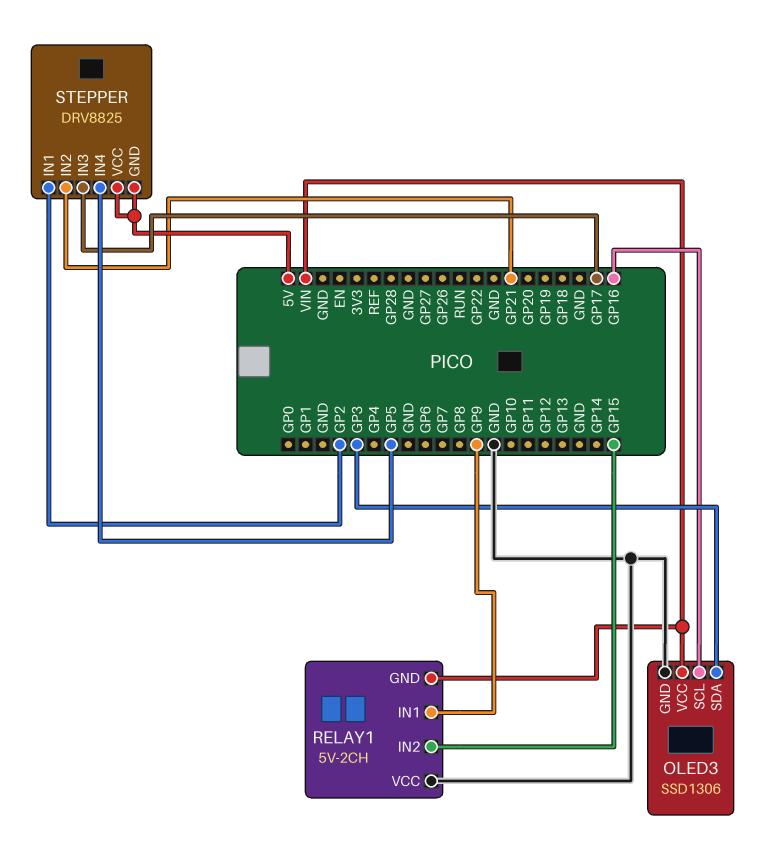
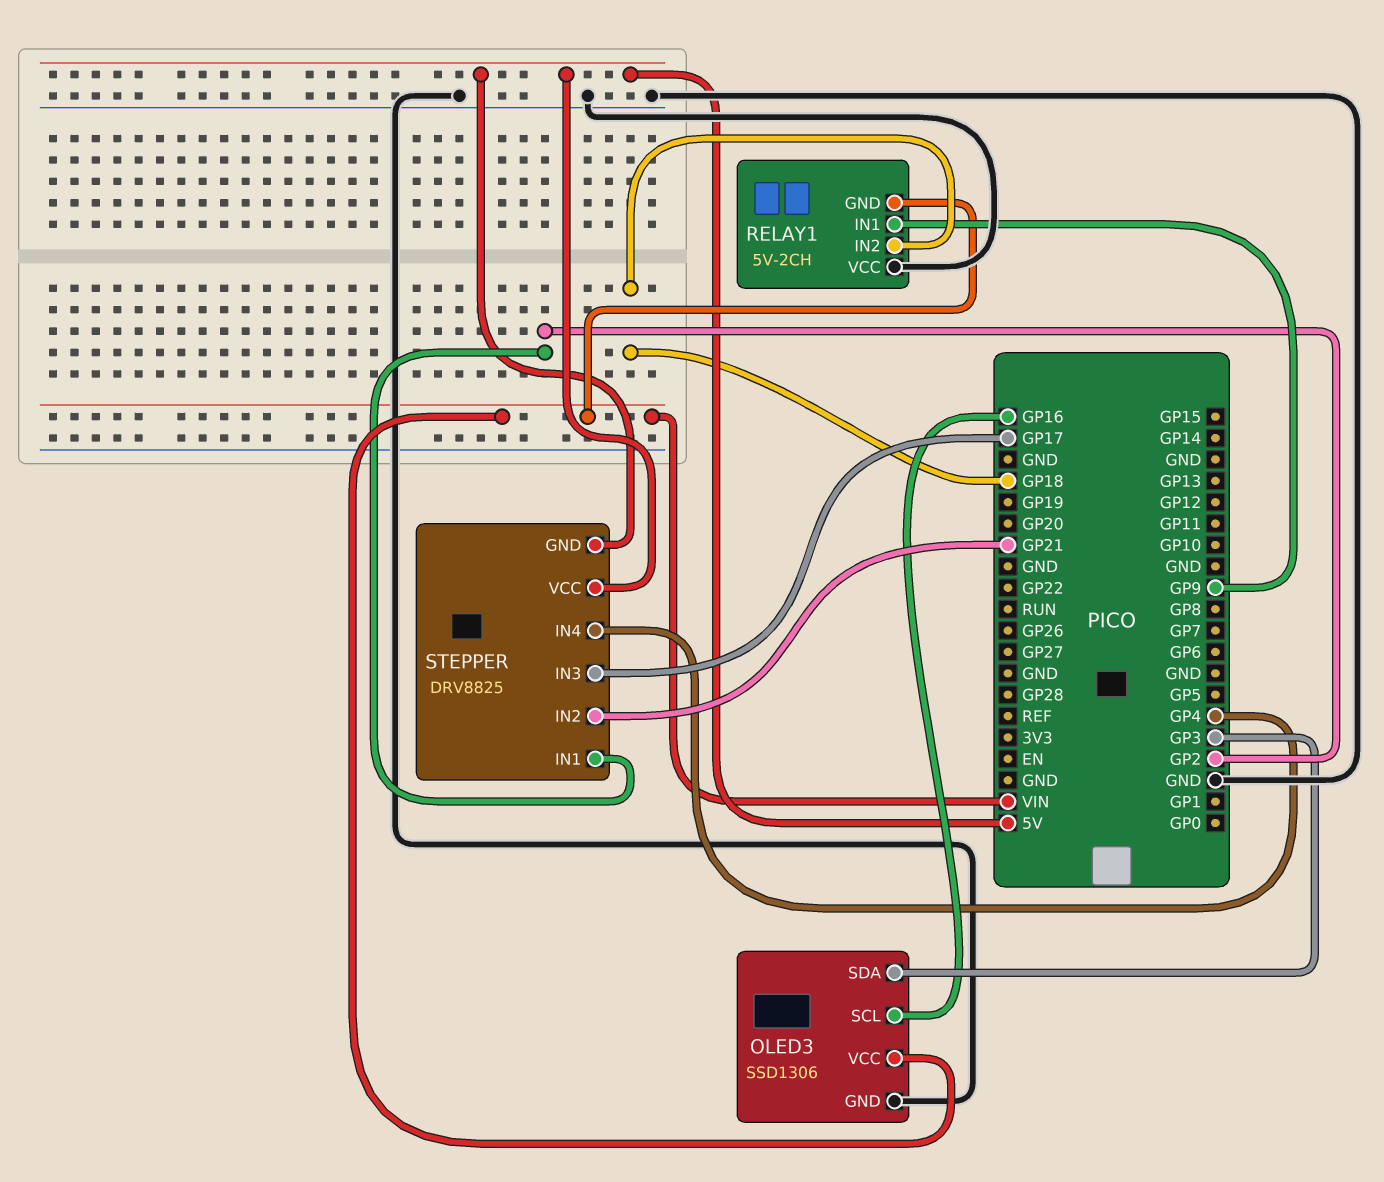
RELAY1 pin IN2: GP15 -> GP18
STEPPER pin IN4: GP5 -> GP4

